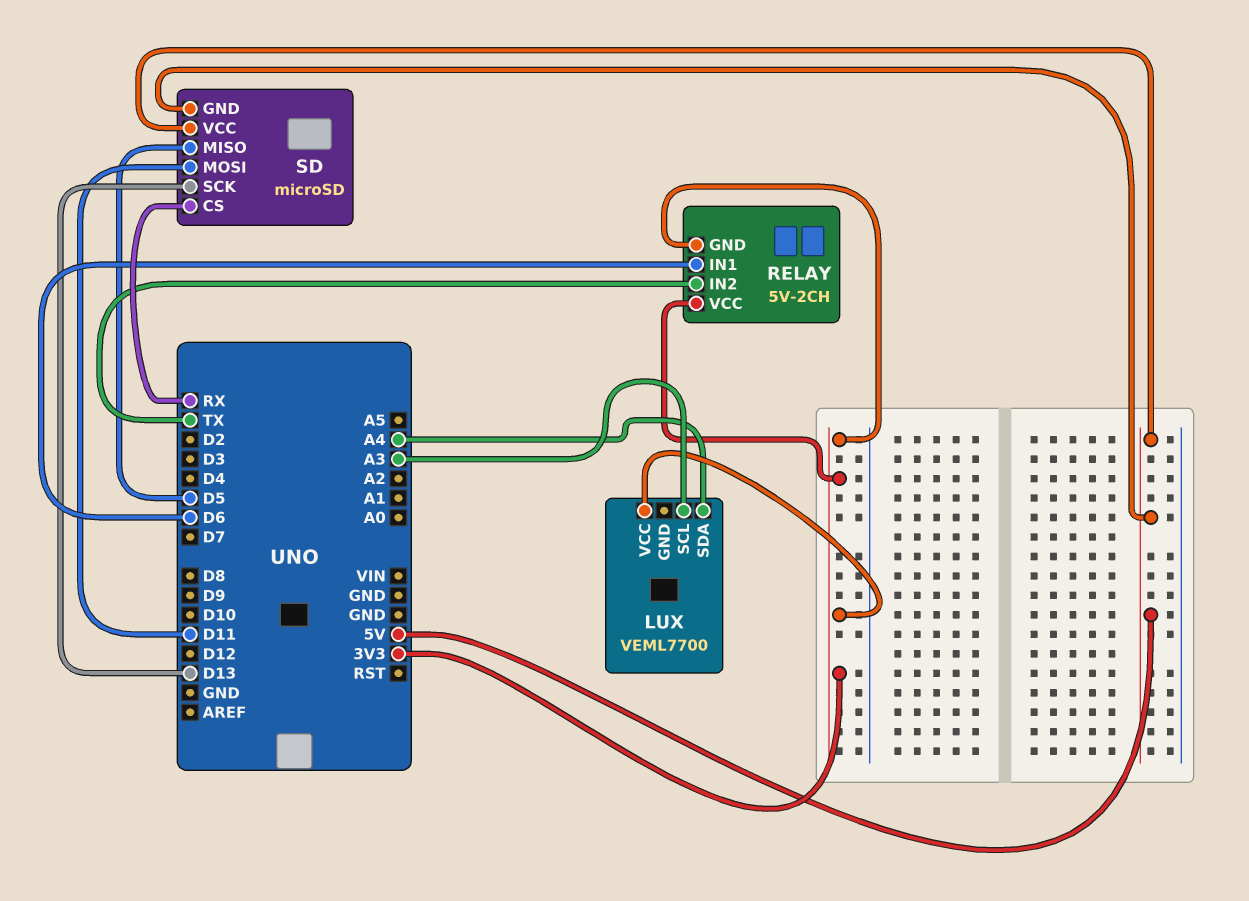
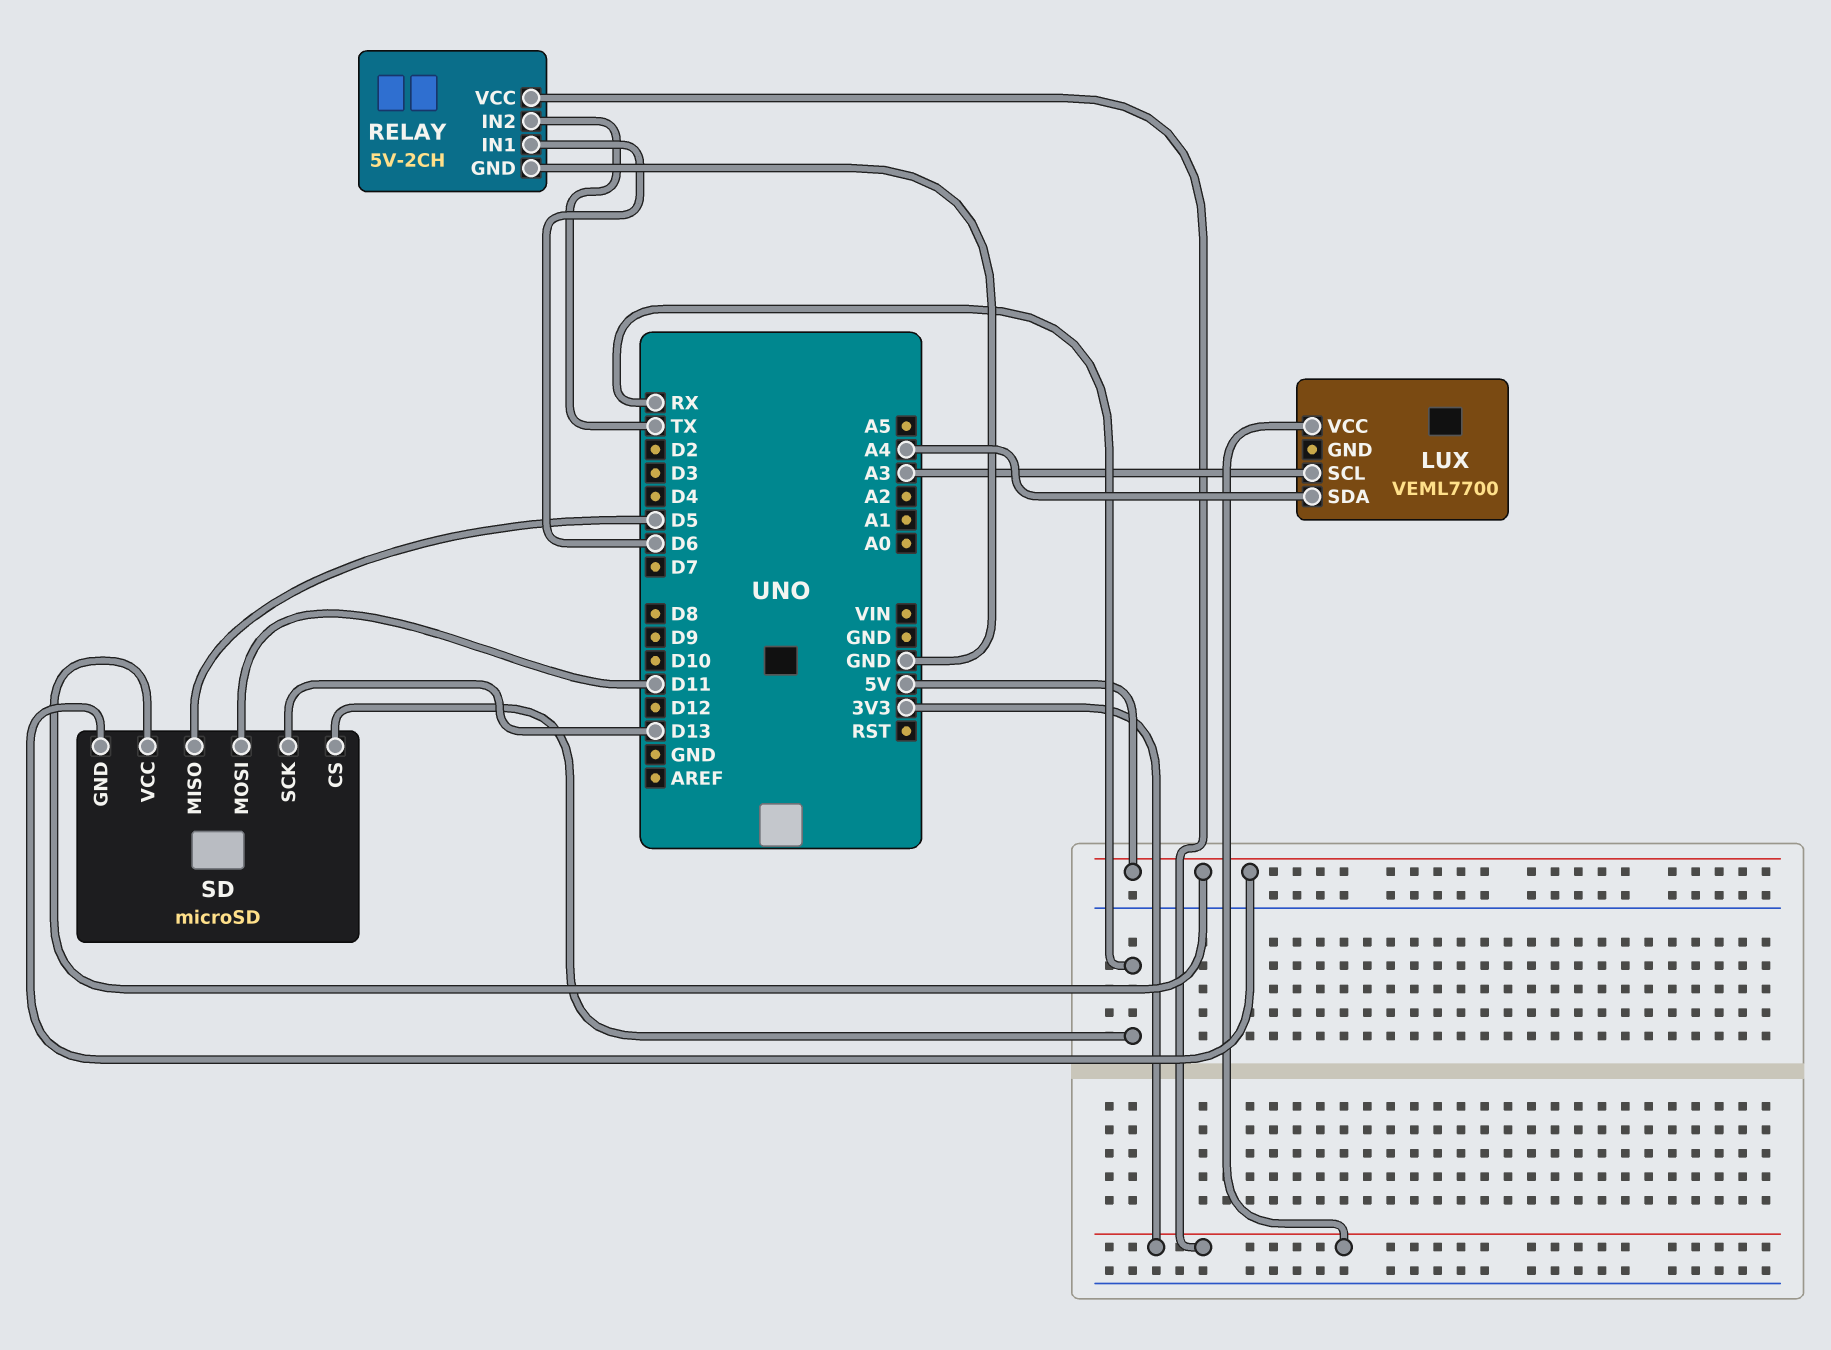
RELAY pin GND: 3V3 -> GND

